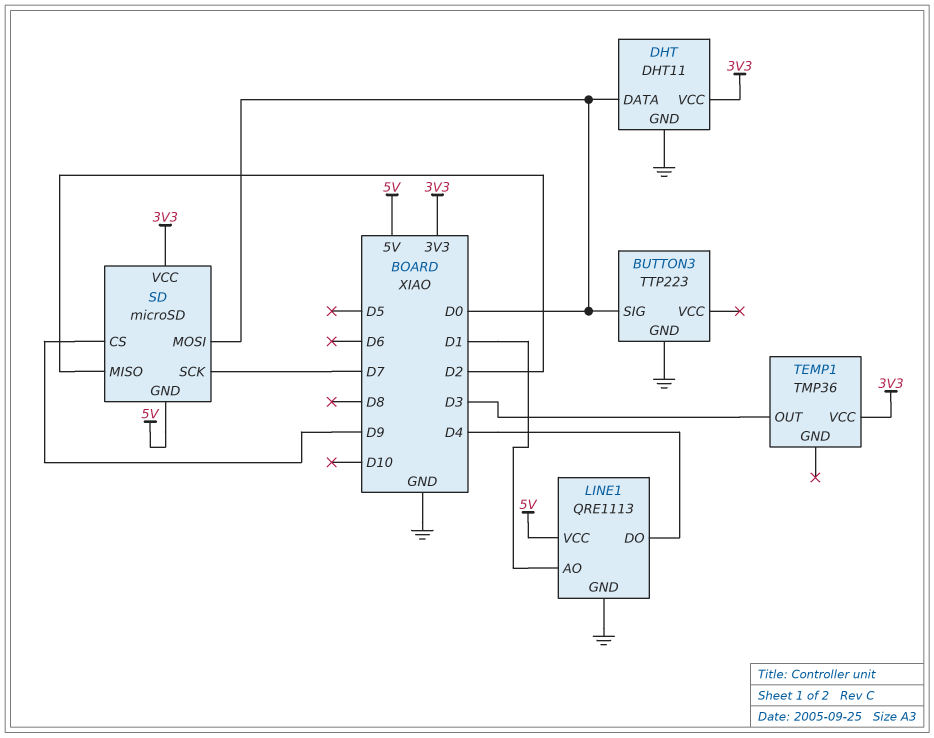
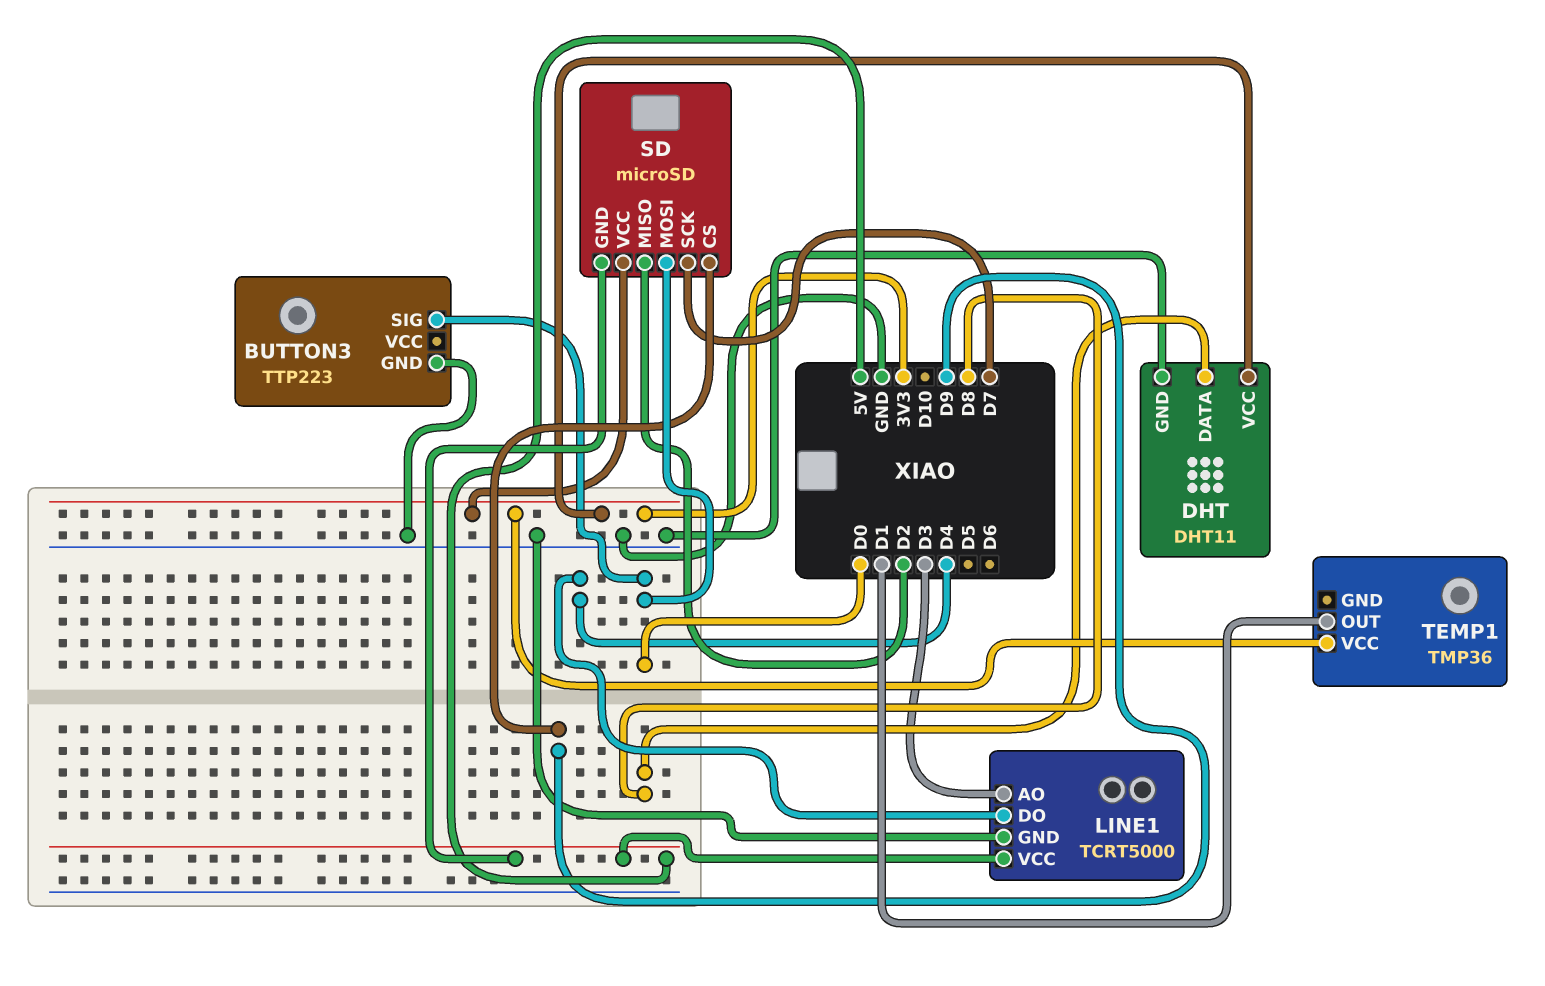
DHT pin DATA: D0 -> D8
LINE1: QRE1113 -> TCRT5000
LINE1 pin AO: D1 -> D3
TEMP1 pin OUT: D3 -> D1

